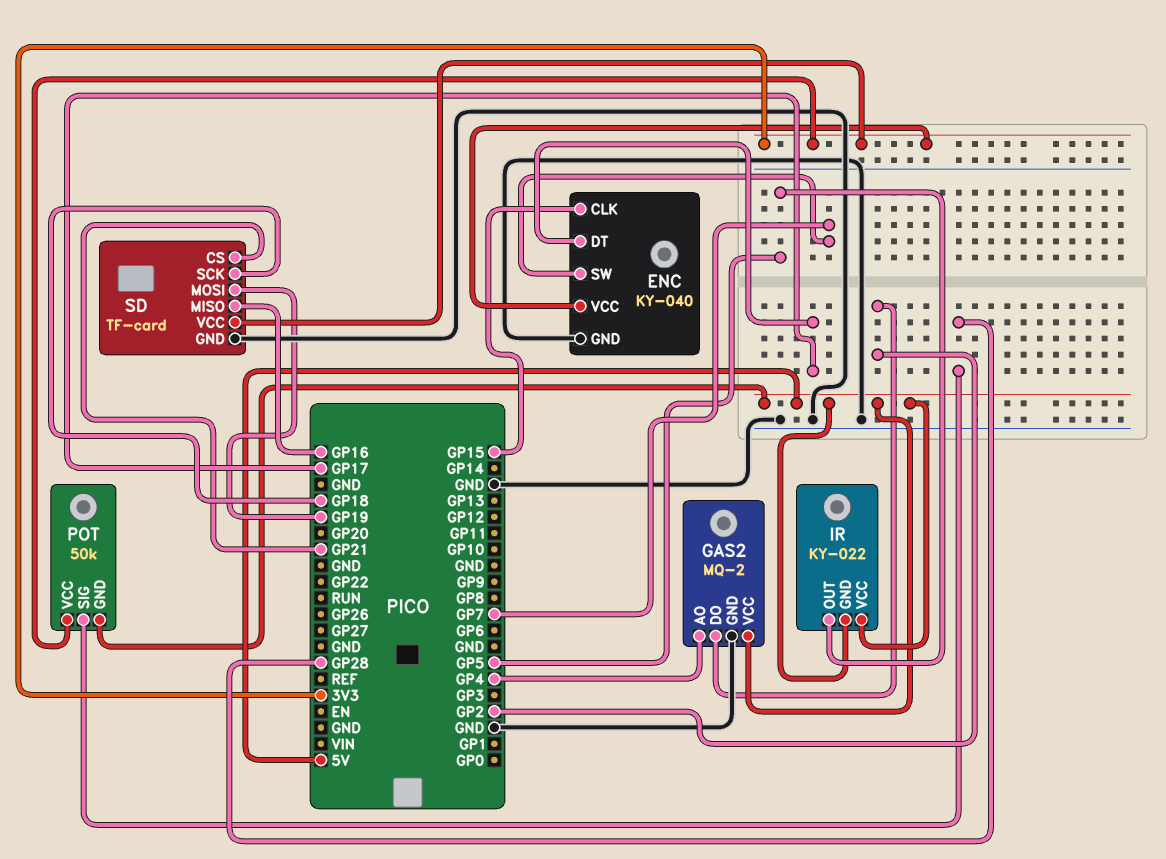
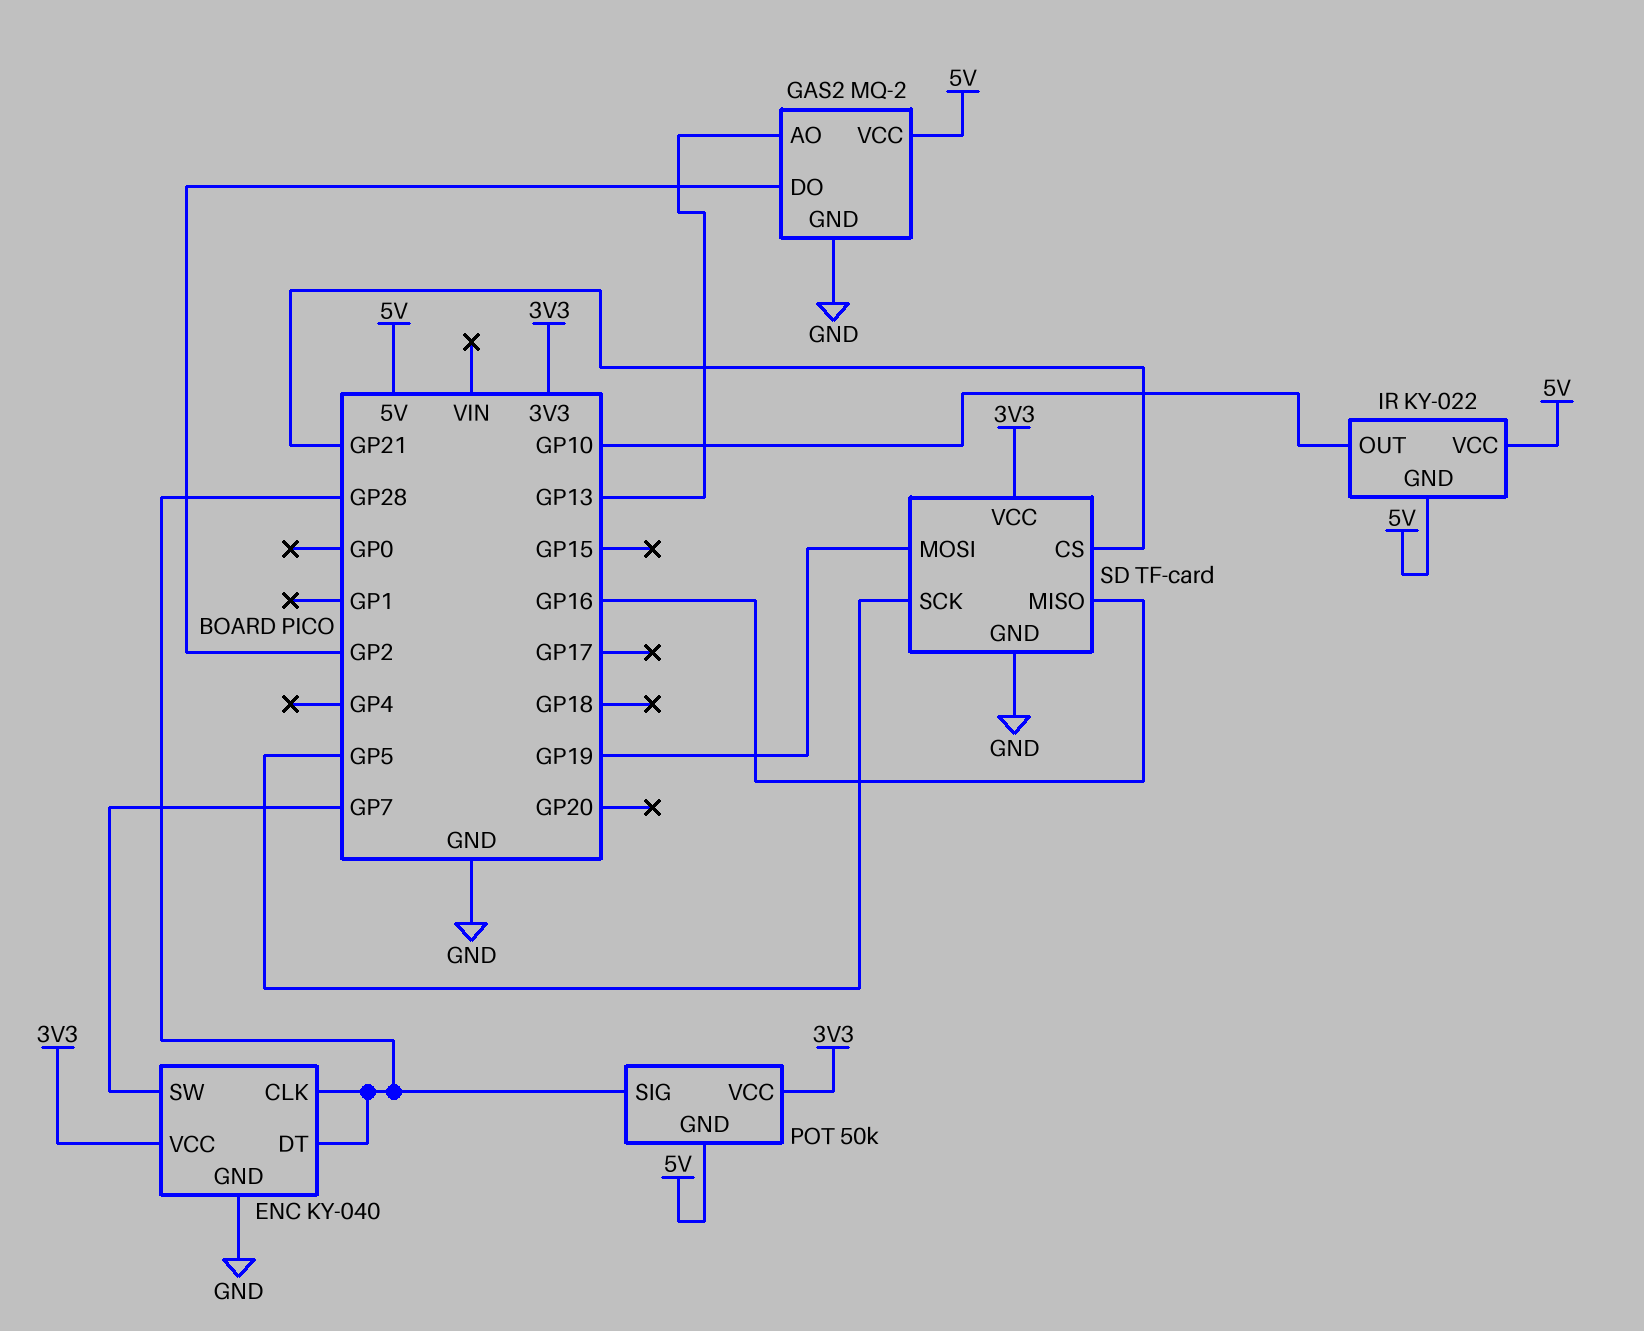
ENC pin CLK: GP15 -> GP28
ENC pin DT: GP17 -> GP28
GAS2 pin AO: GP4 -> GP13
IR pin OUT: GP5 -> GP10
SD pin SCK: GP18 -> GP5

